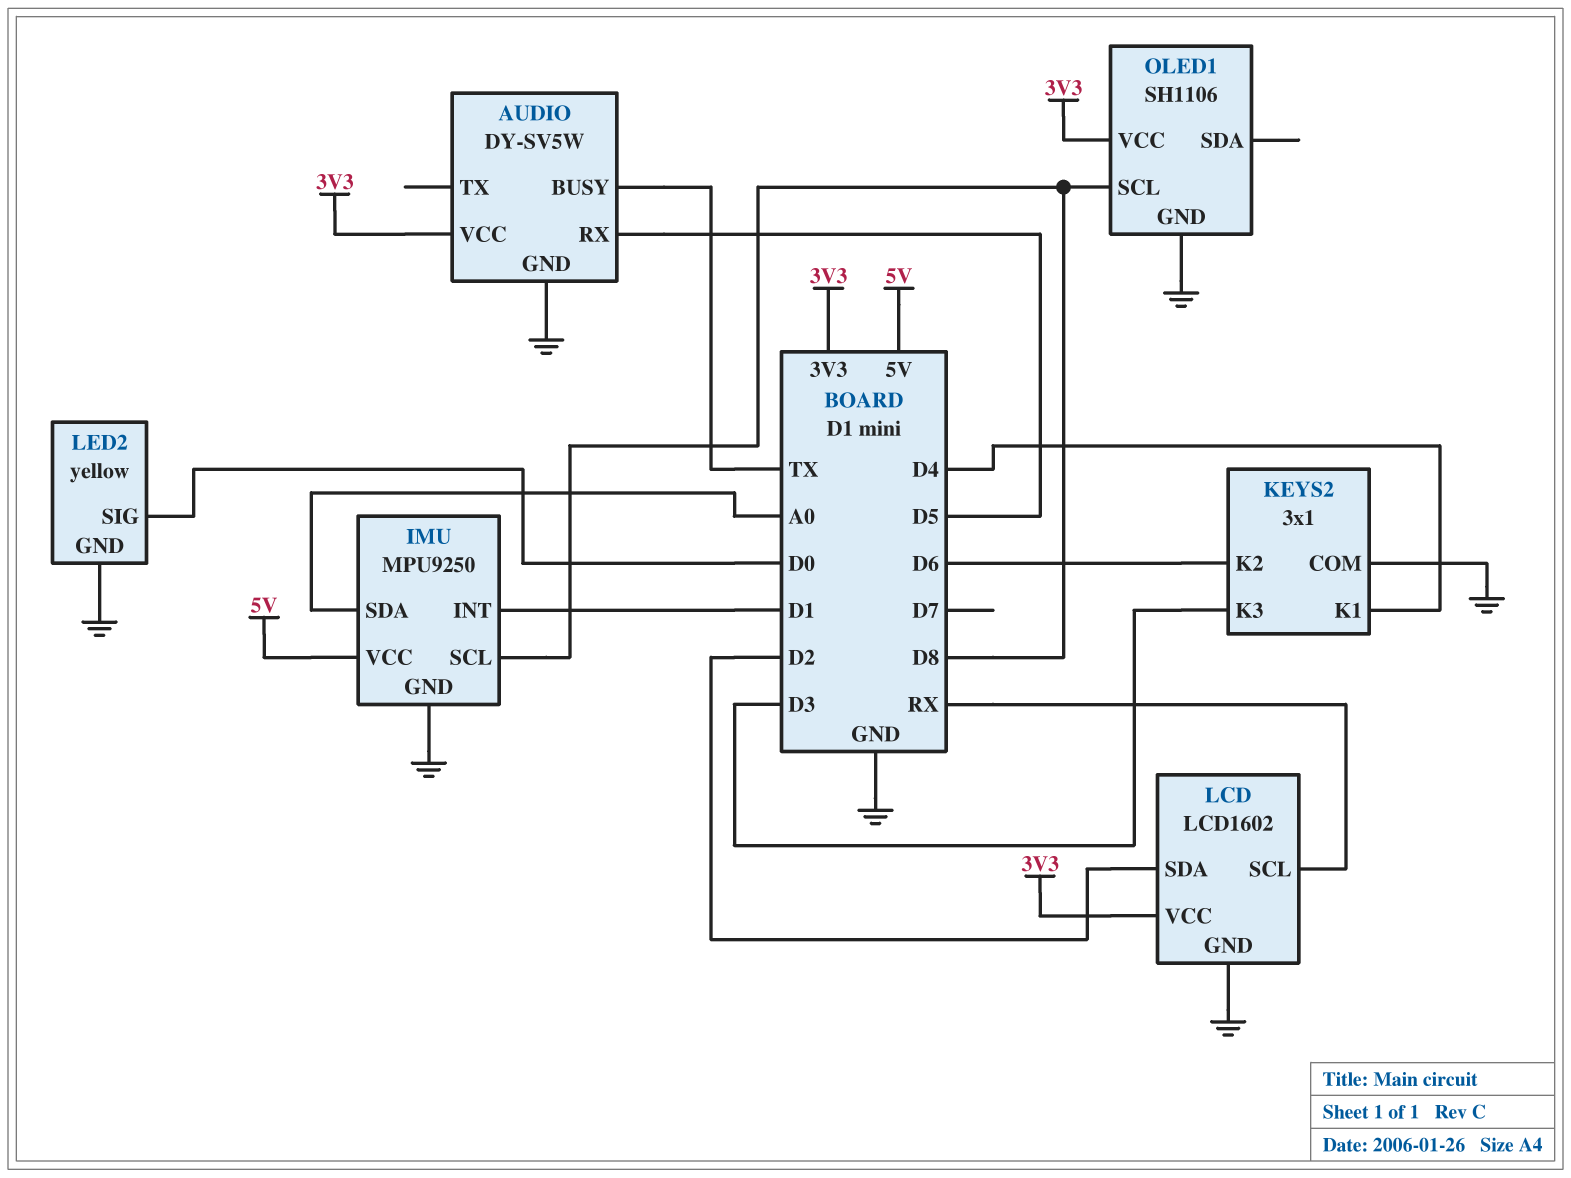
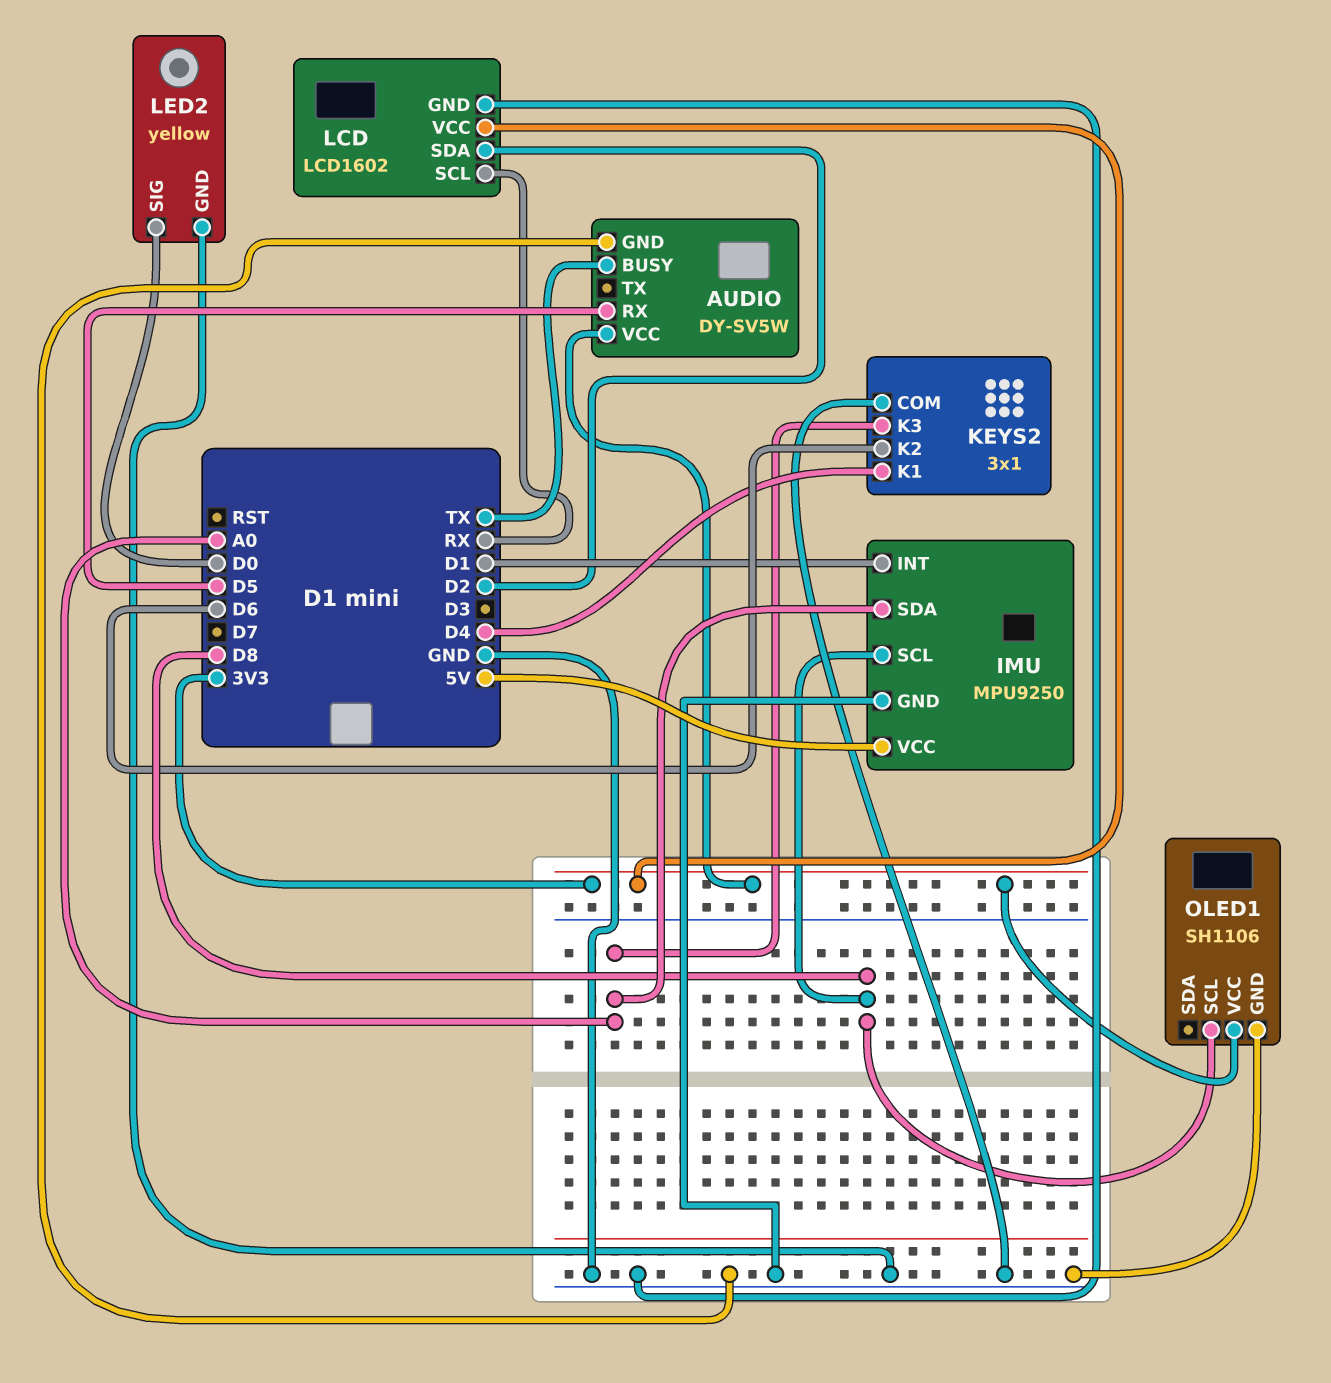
KEYS2 pin K3: D3 -> A0

